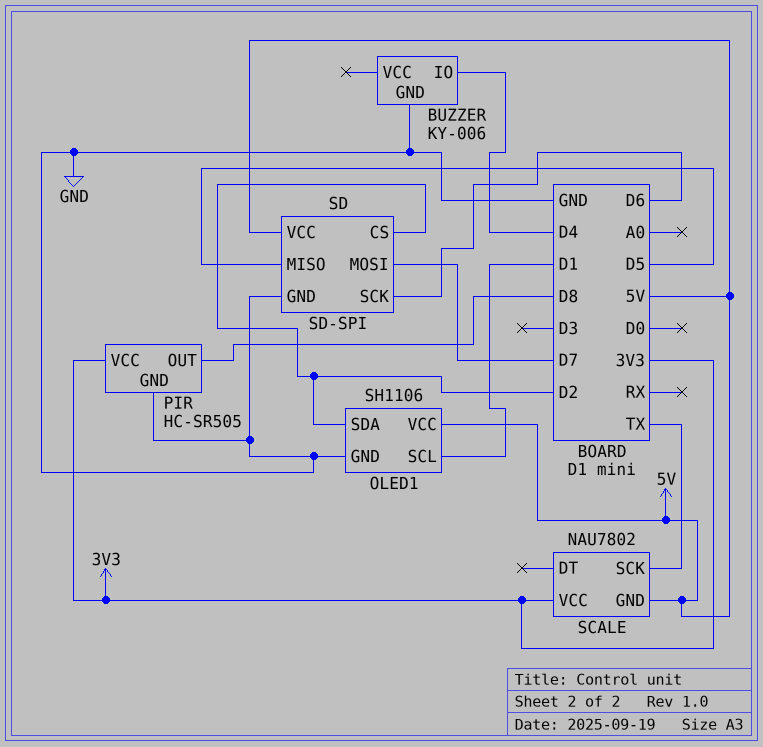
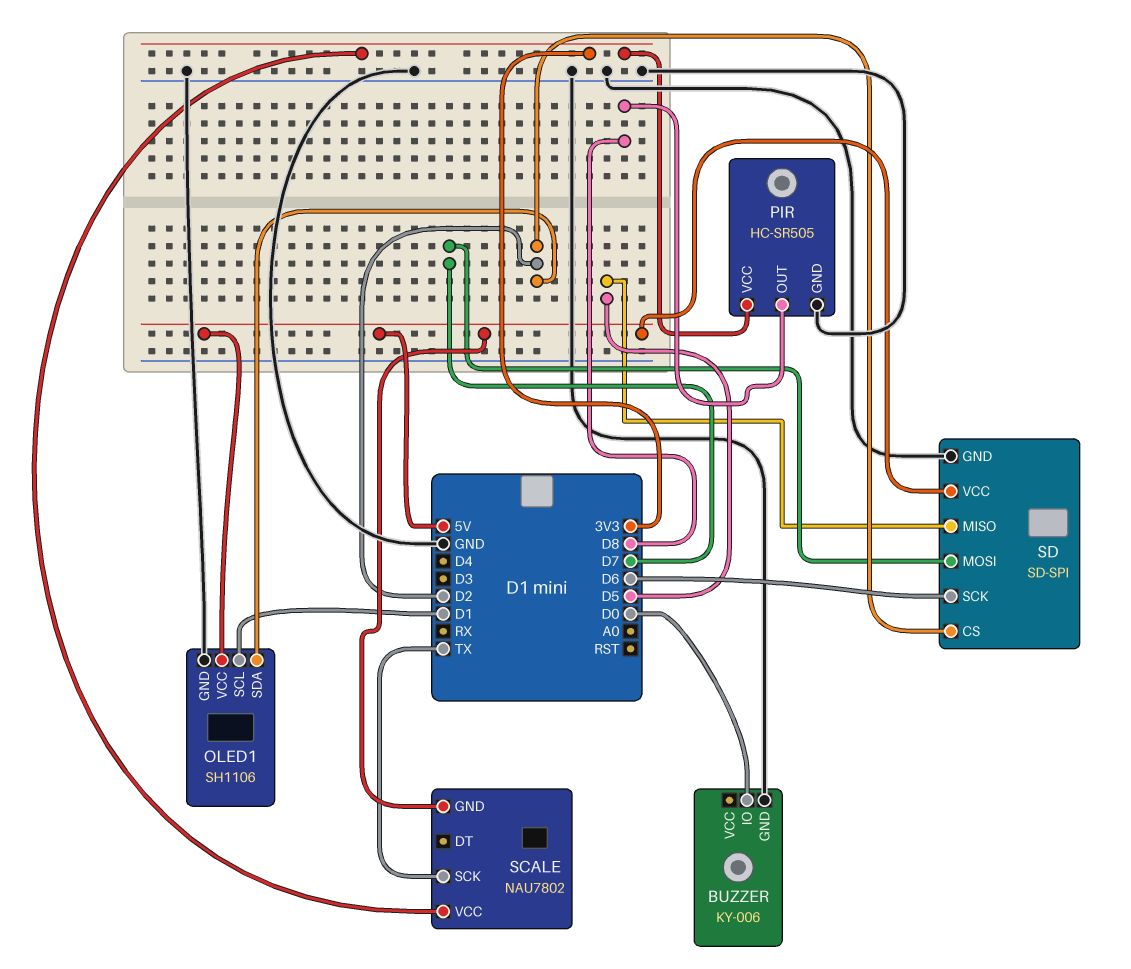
BUZZER pin IO: D4 -> D0

